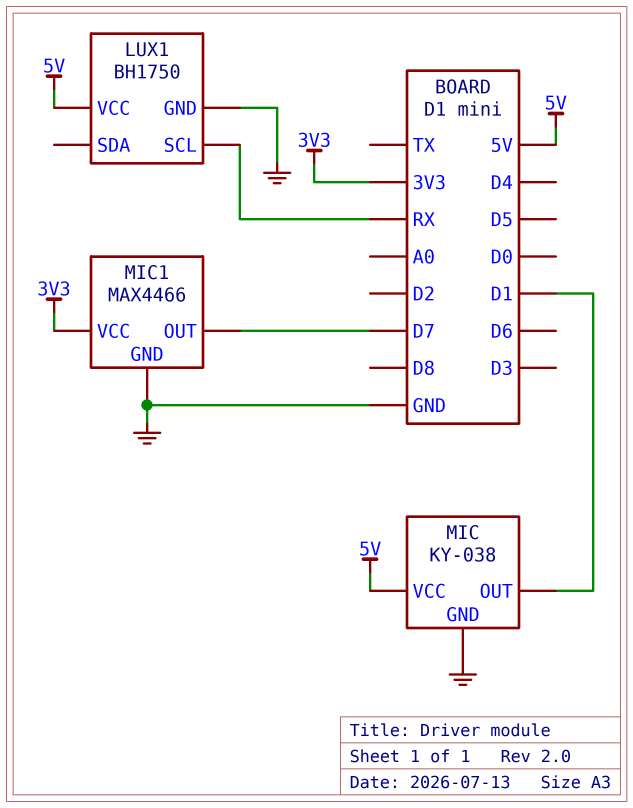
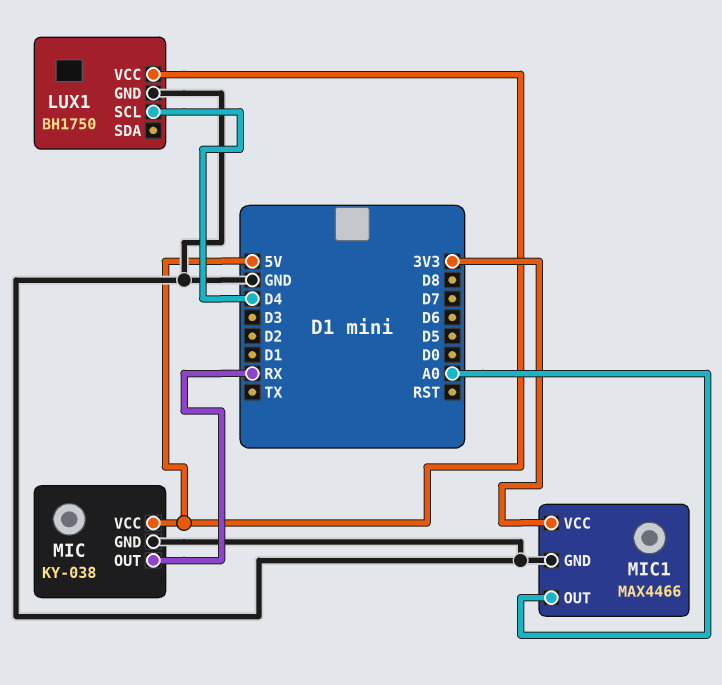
LUX1 pin SCL: RX -> D4
MIC pin OUT: D1 -> RX
MIC1 pin OUT: D7 -> A0

